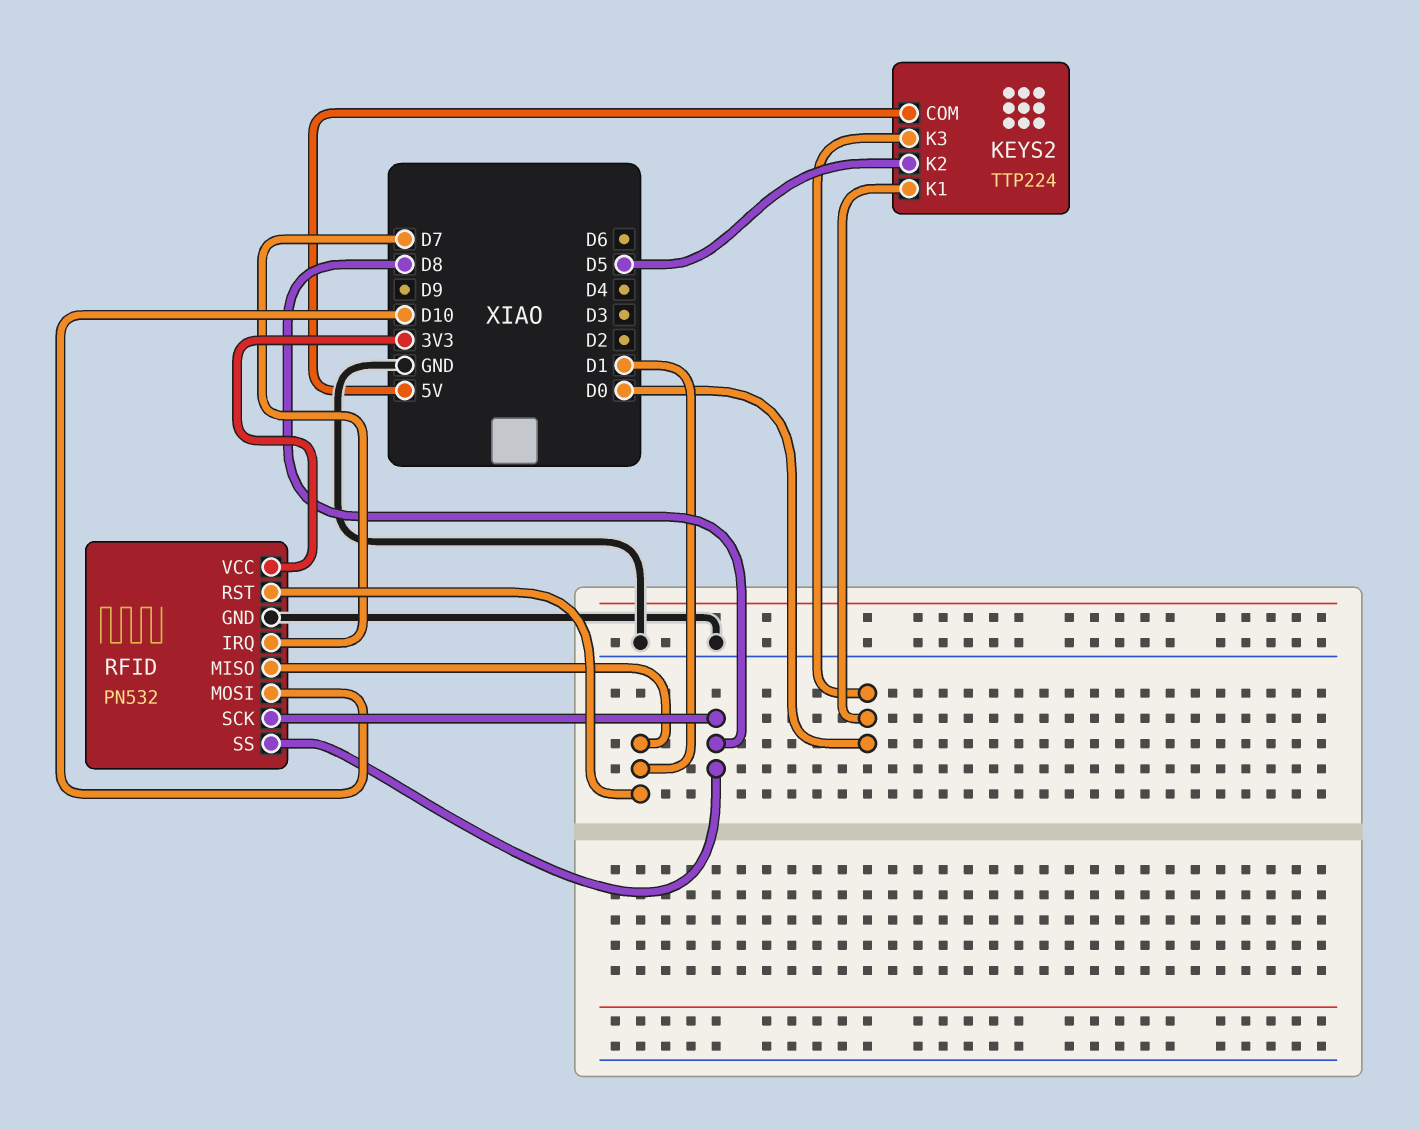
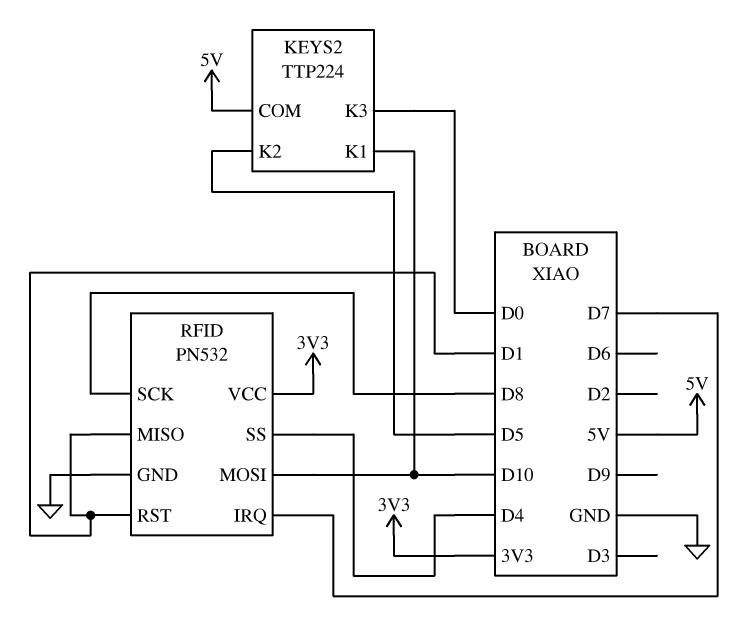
KEYS2 pin K1: D0 -> D10
RFID pin SS: D8 -> D4

